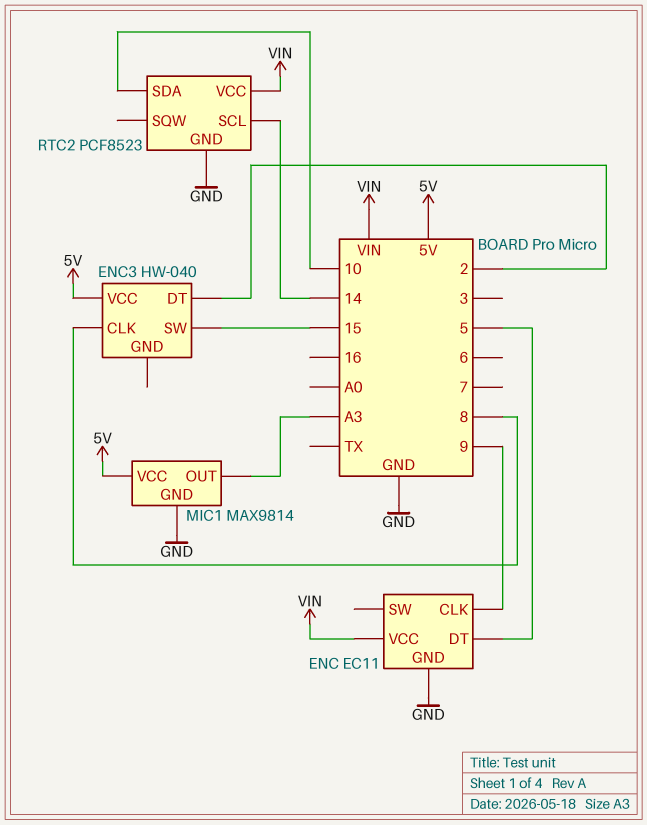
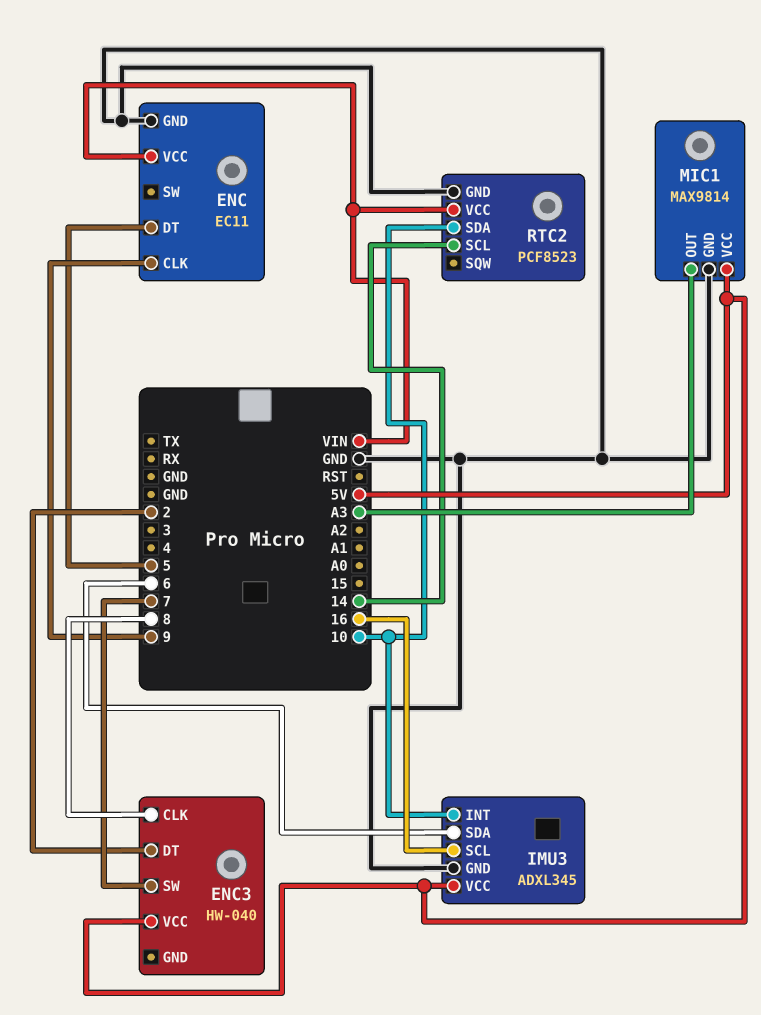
ENC3 pin SW: 15 -> 7
IMU3: none -> ADXL345
IMU3 pin GND: none -> GND
IMU3 pin INT: none -> 10
IMU3 pin SCL: none -> 16
IMU3 pin SDA: none -> 6
IMU3 pin VCC: none -> 5V

